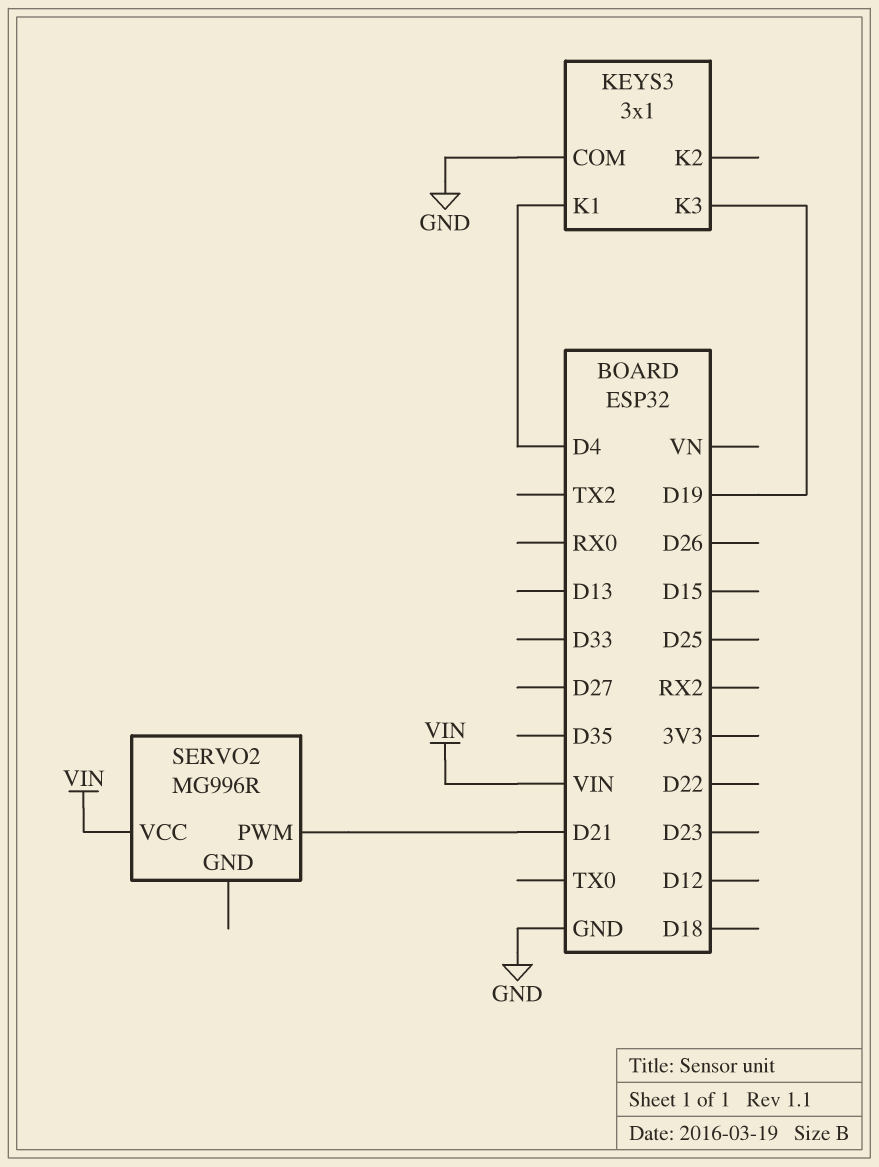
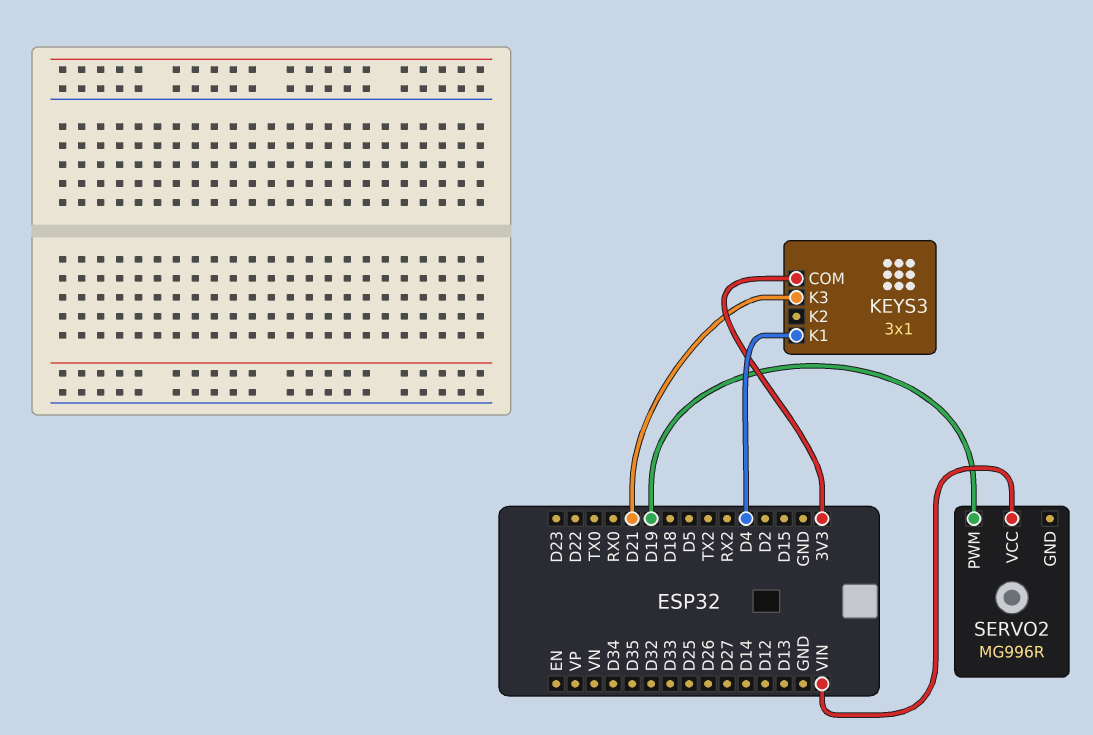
KEYS3 pin COM: GND -> 3V3
KEYS3 pin K3: D19 -> D21
SERVO2 pin PWM: D21 -> D19

